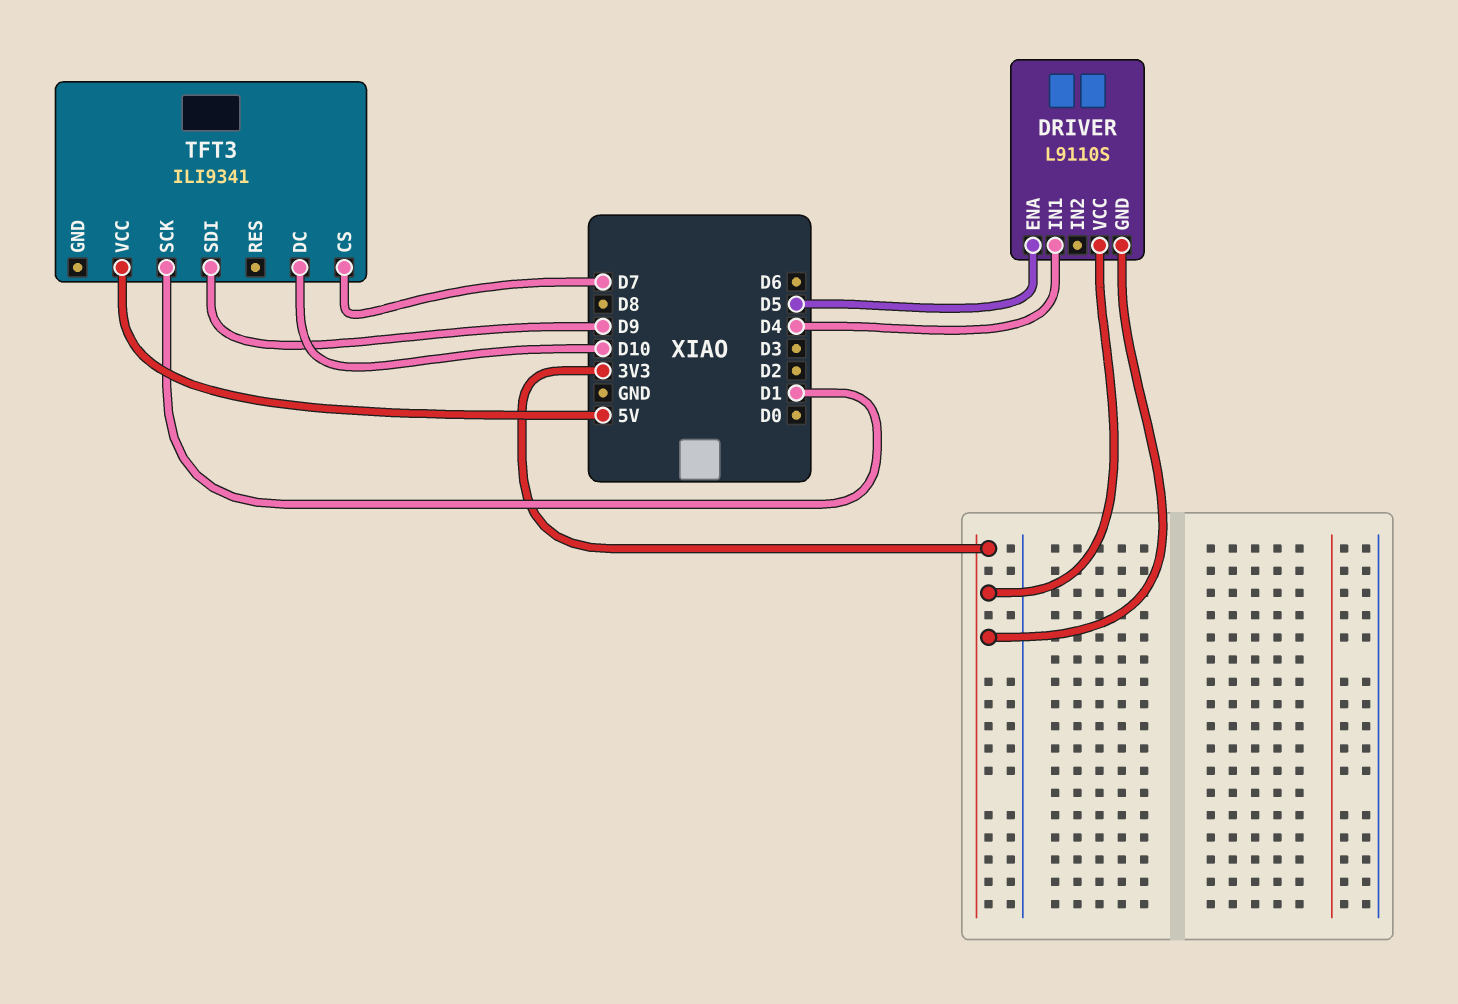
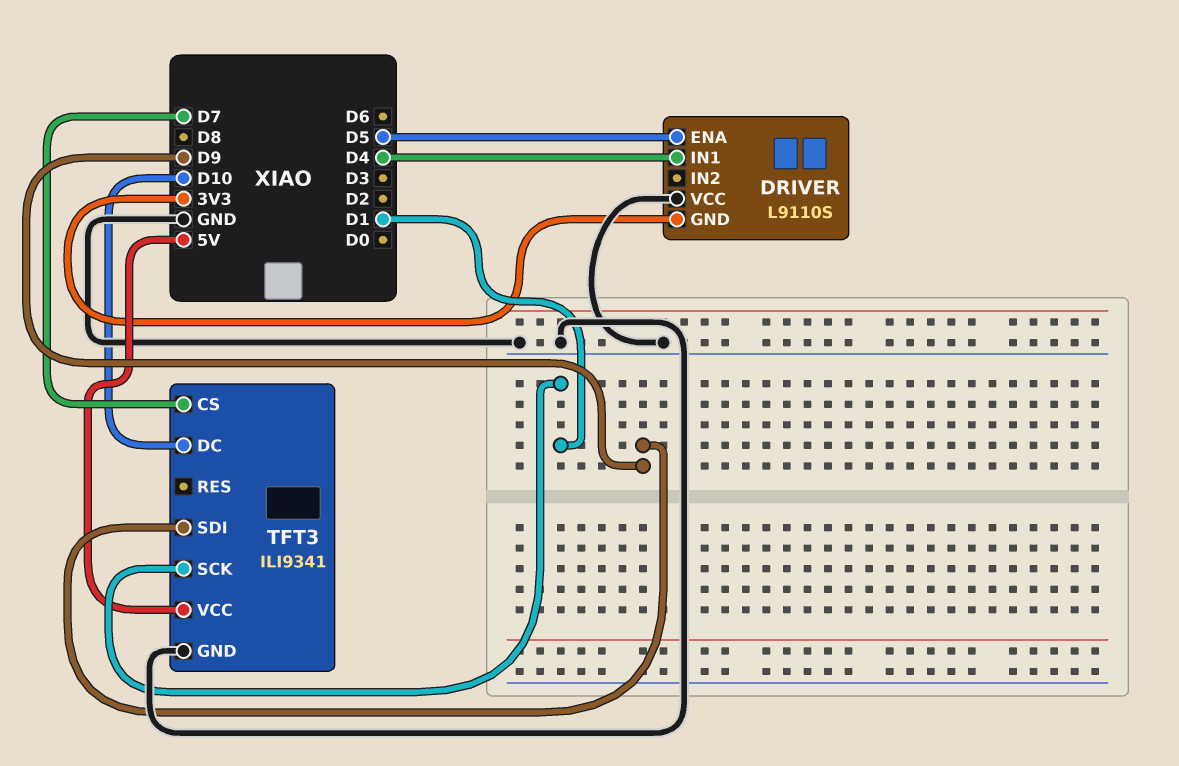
DRIVER pin VCC: 3V3 -> GND
TFT3 pin GND: none -> GND

